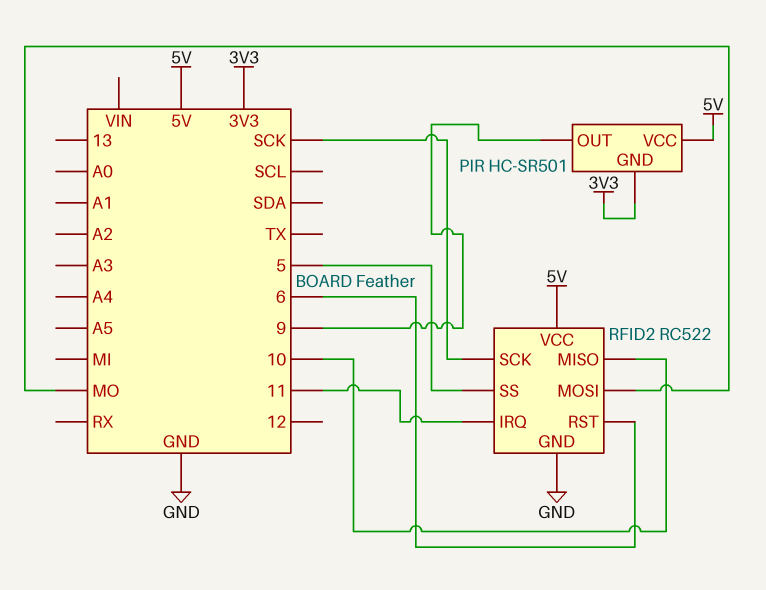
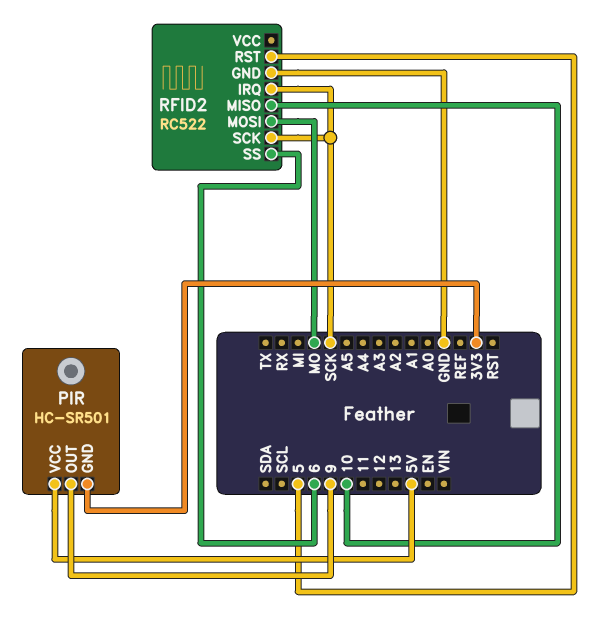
RFID2 pin IRQ: 11 -> SCK
RFID2 pin RST: 6 -> 5
RFID2 pin SS: 5 -> 6
RFID2 pin VCC: 5V -> none

